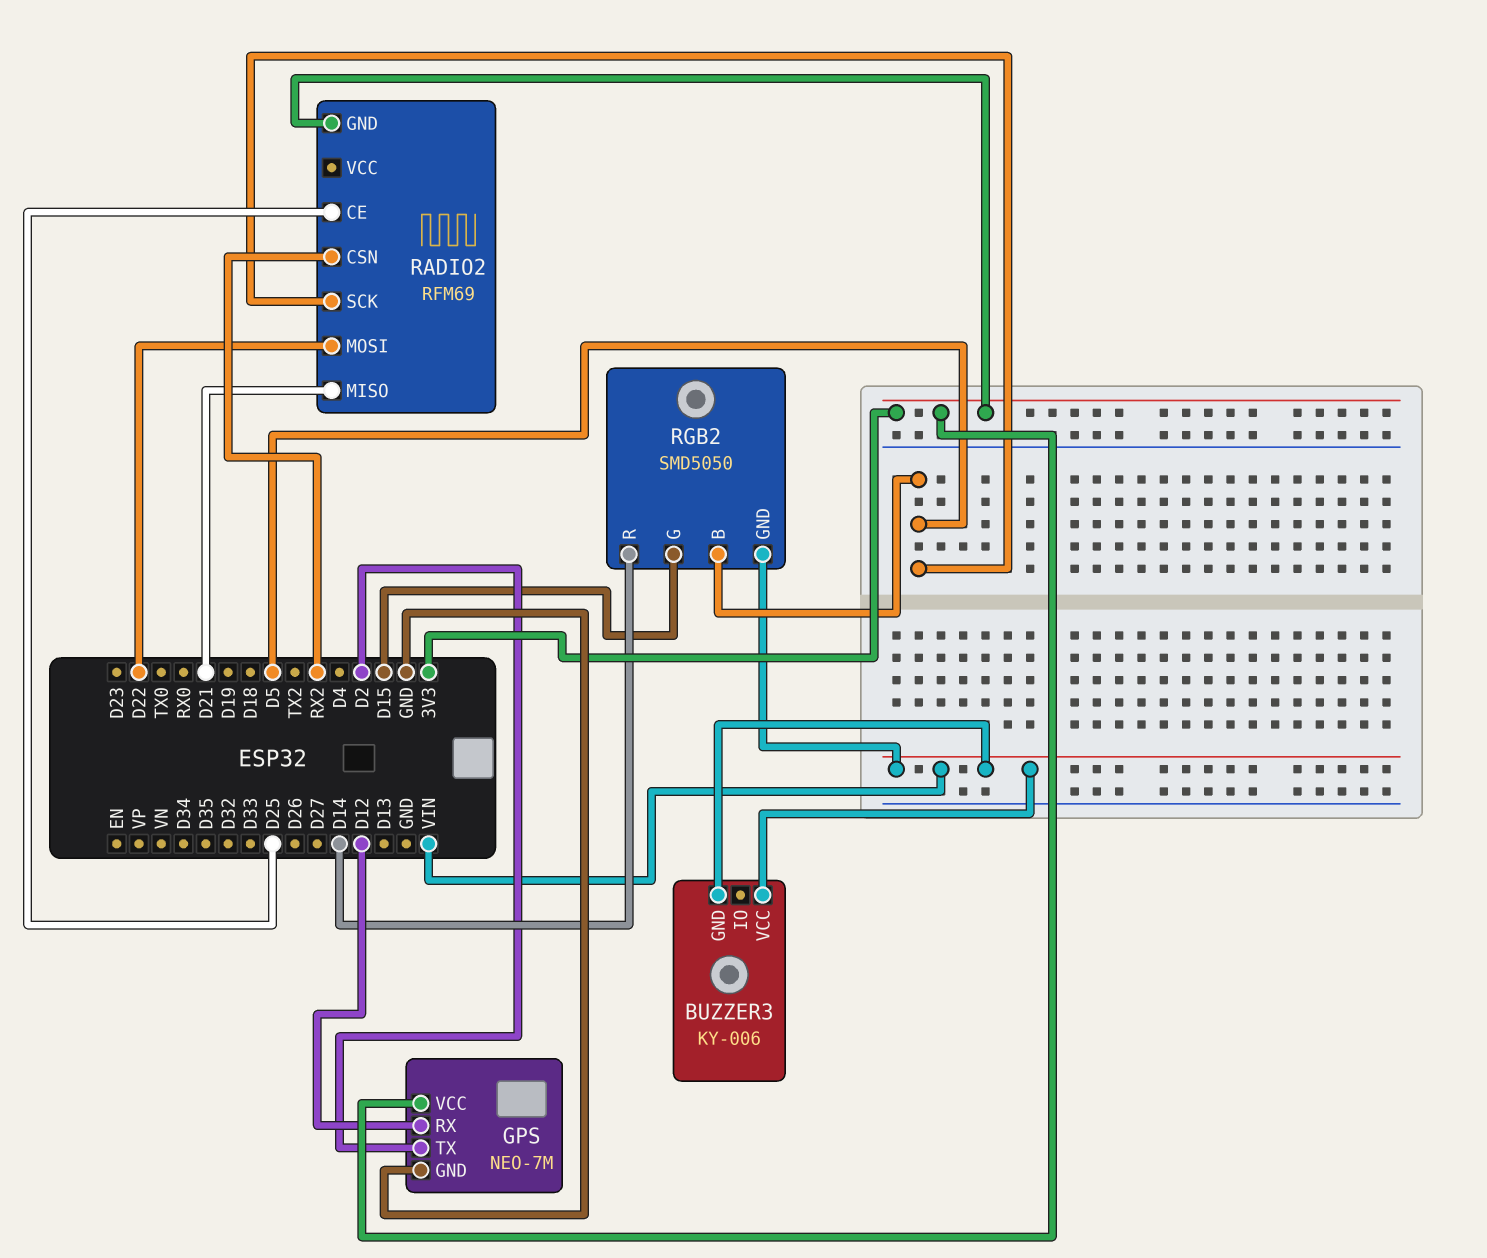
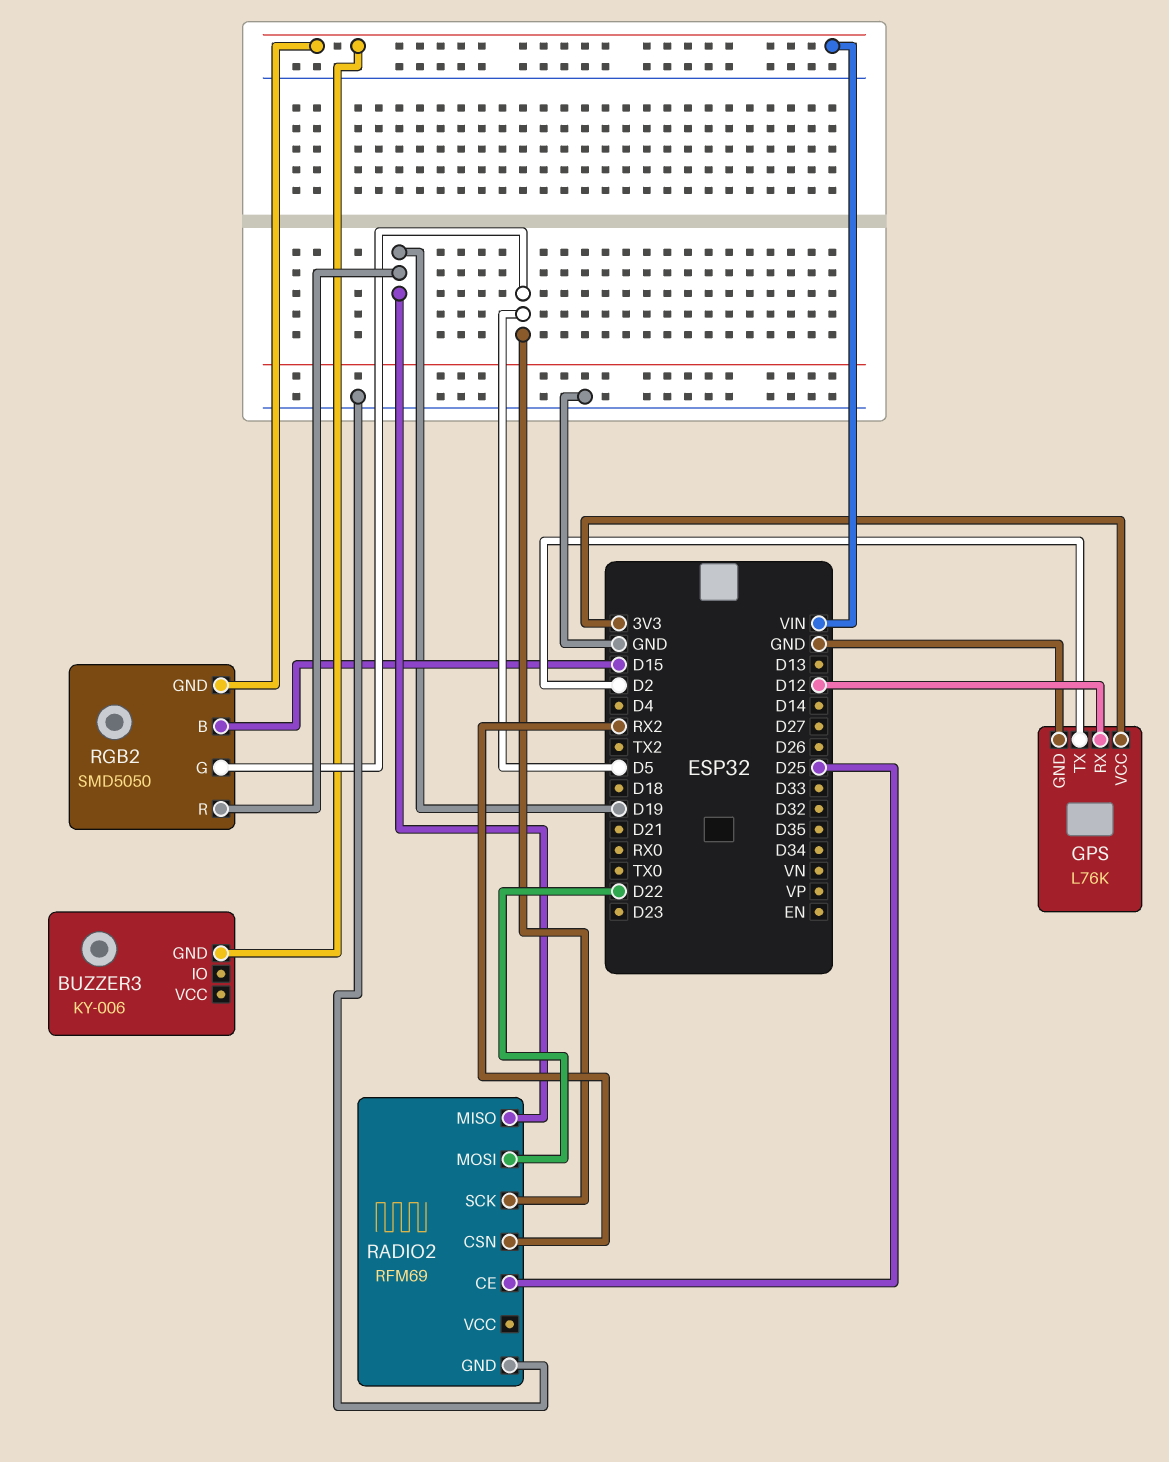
BUZZER3 pin VCC: VIN -> none
GPS: NEO-7M -> L76K
RADIO2 pin GND: 3V3 -> GND
RADIO2 pin MISO: D21 -> D19
RGB2 pin B: D5 -> D15
RGB2 pin G: D15 -> D5
RGB2 pin R: D14 -> D19

